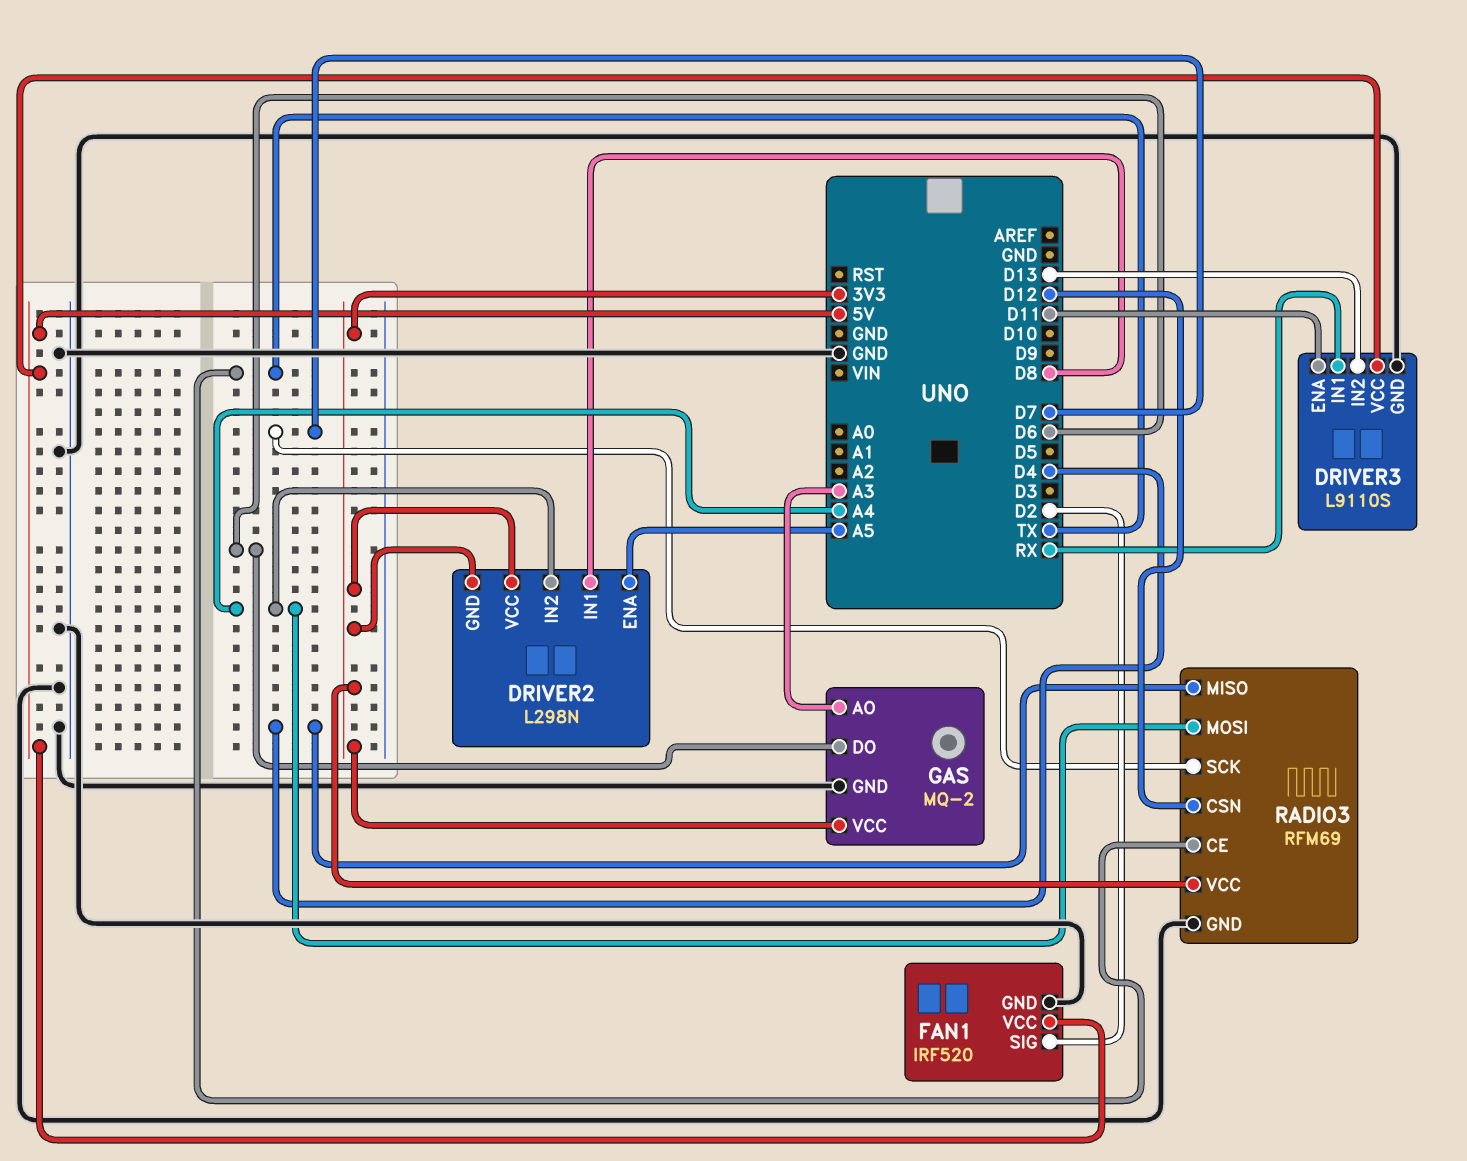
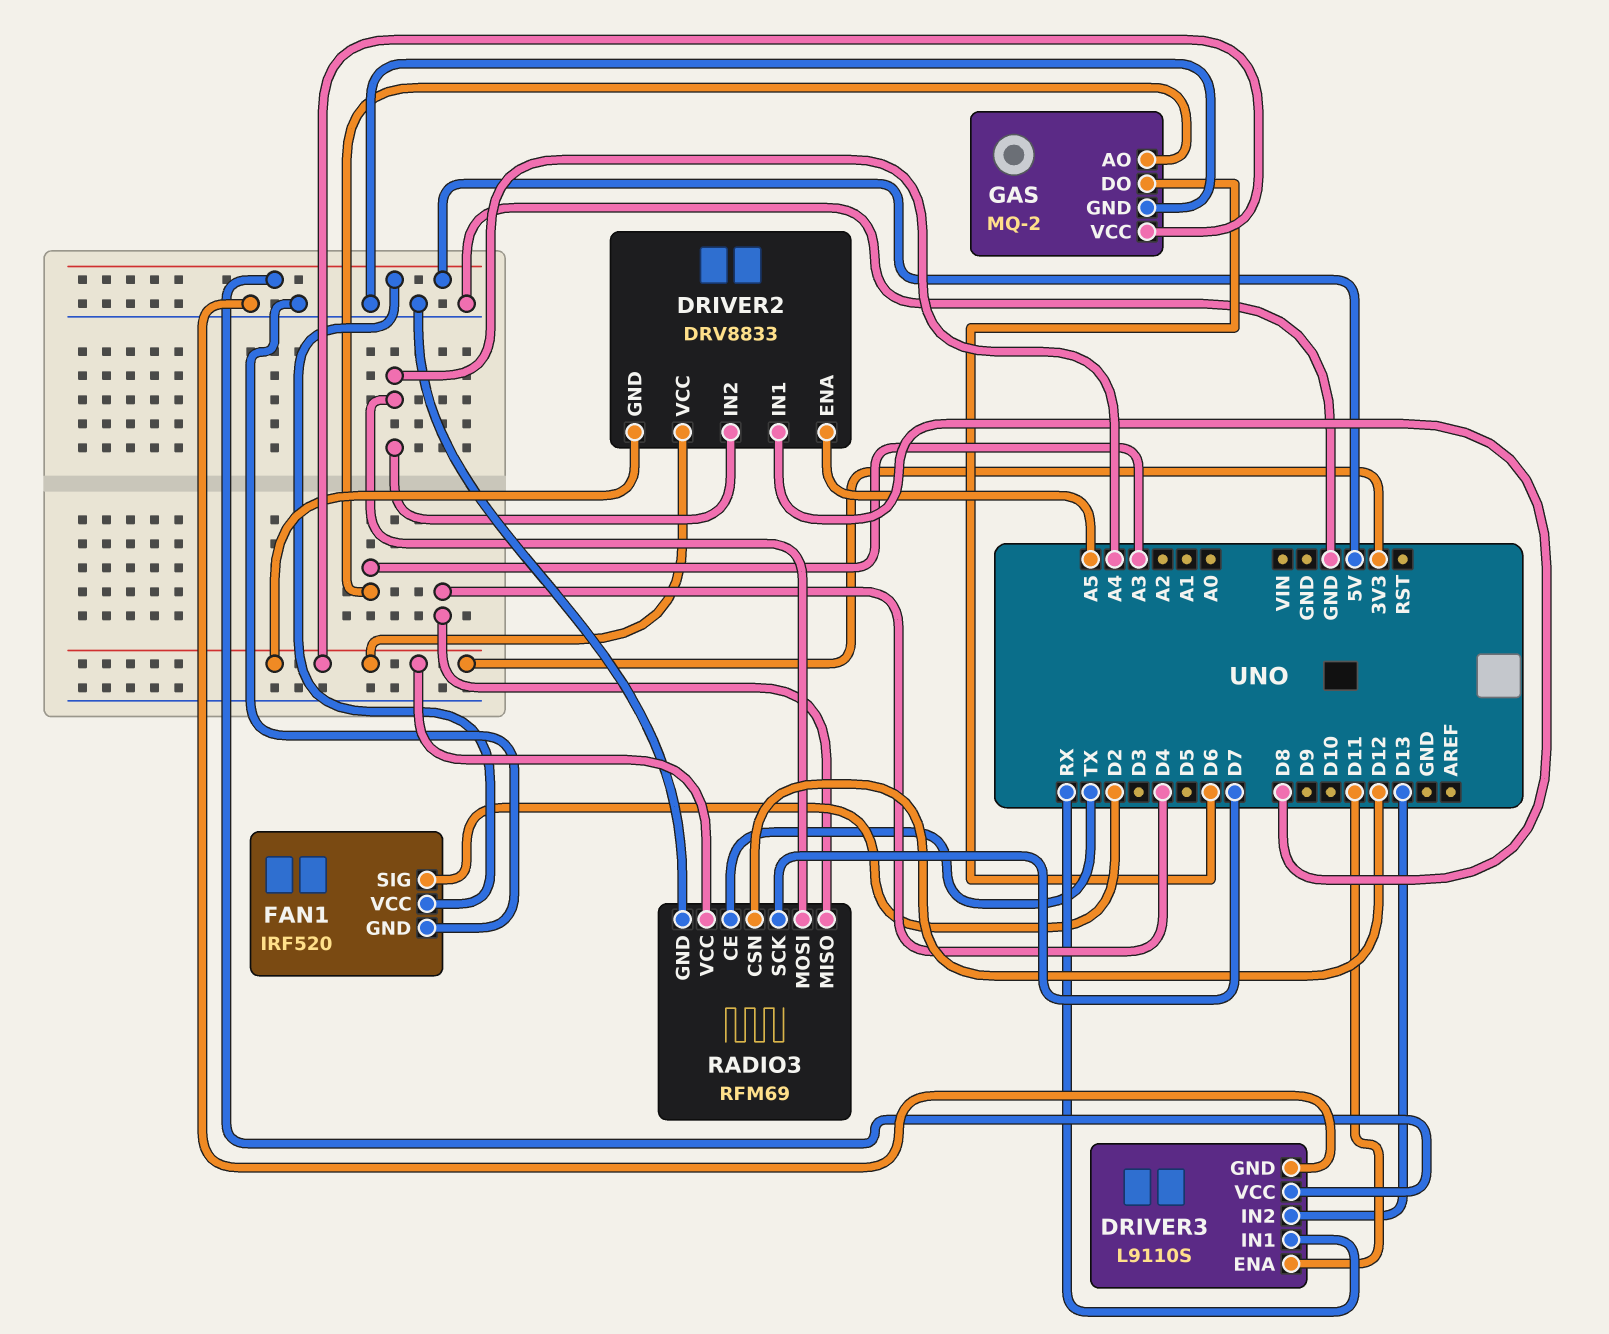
DRIVER2: L298N -> DRV8833

